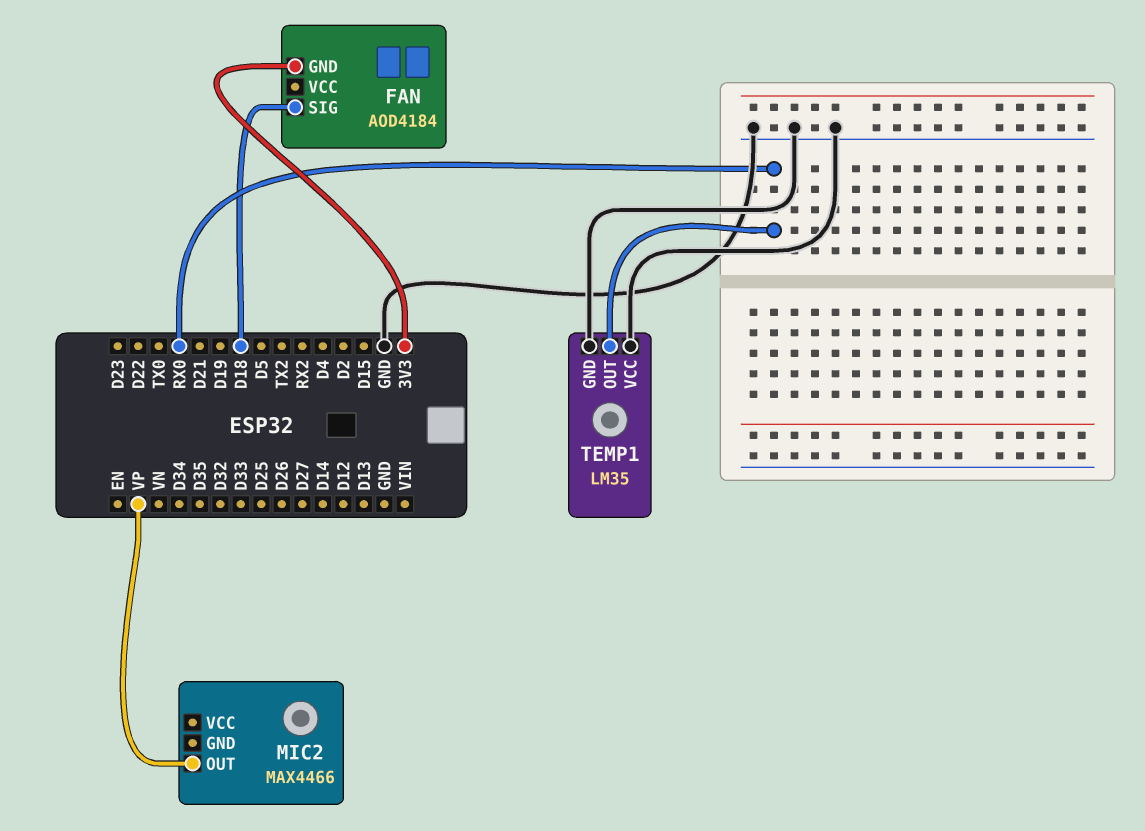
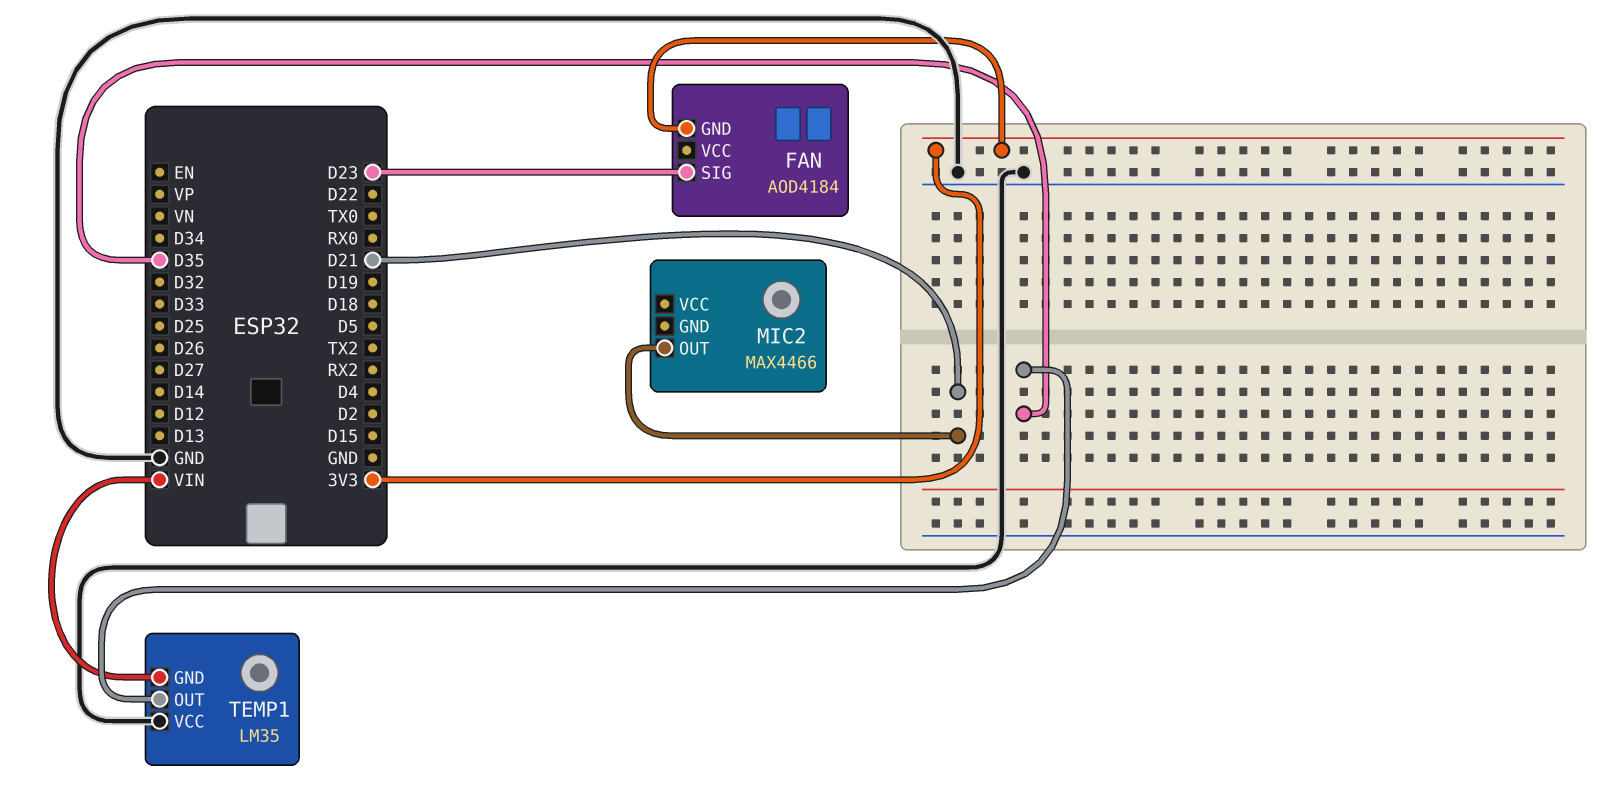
FAN pin SIG: D18 -> D23
MIC2 pin OUT: VP -> D21
TEMP1 pin GND: GND -> VIN
TEMP1 pin OUT: RX0 -> D35

